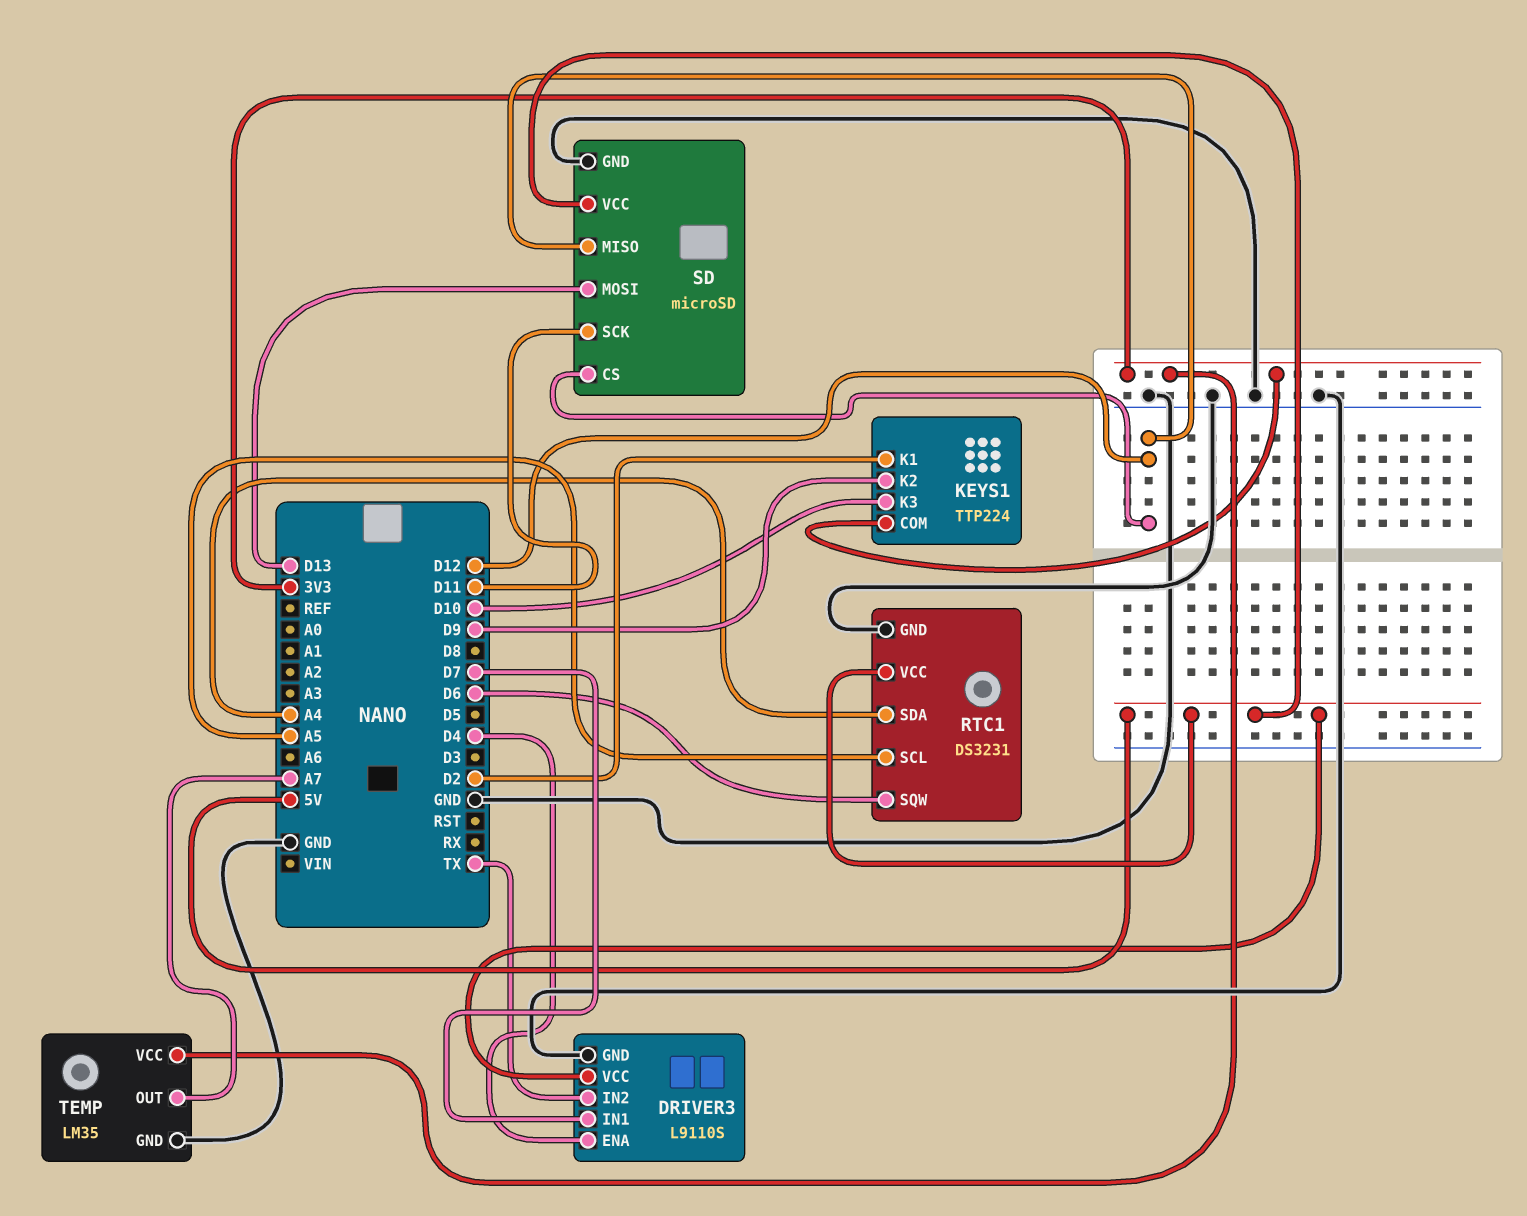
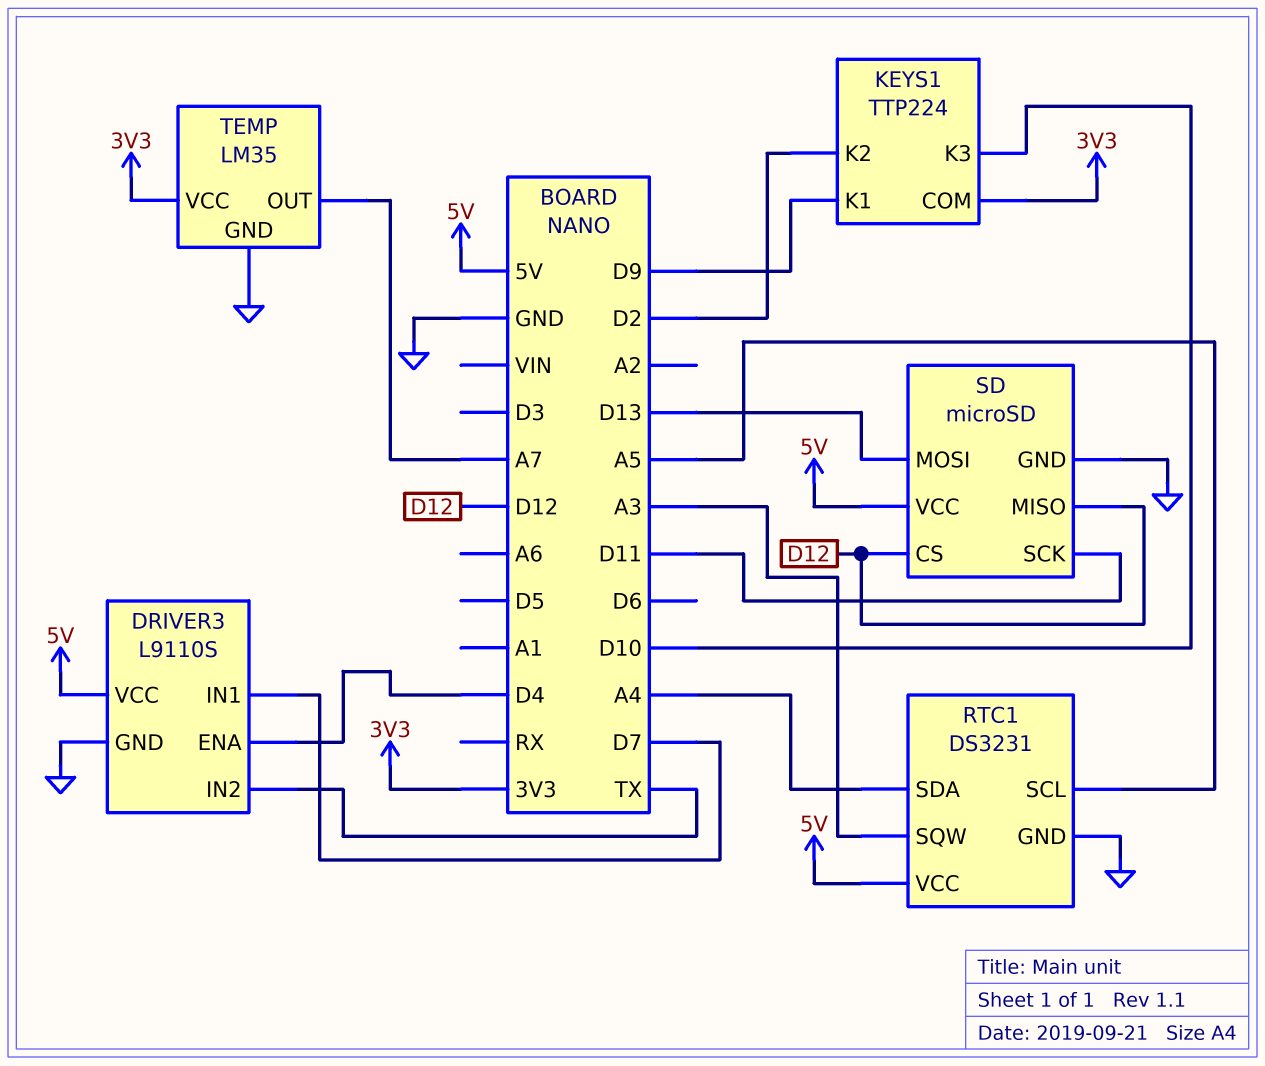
KEYS1 pin K1: D2 -> D9
KEYS1 pin K2: D9 -> D2
RTC1 pin SQW: D6 -> A3

